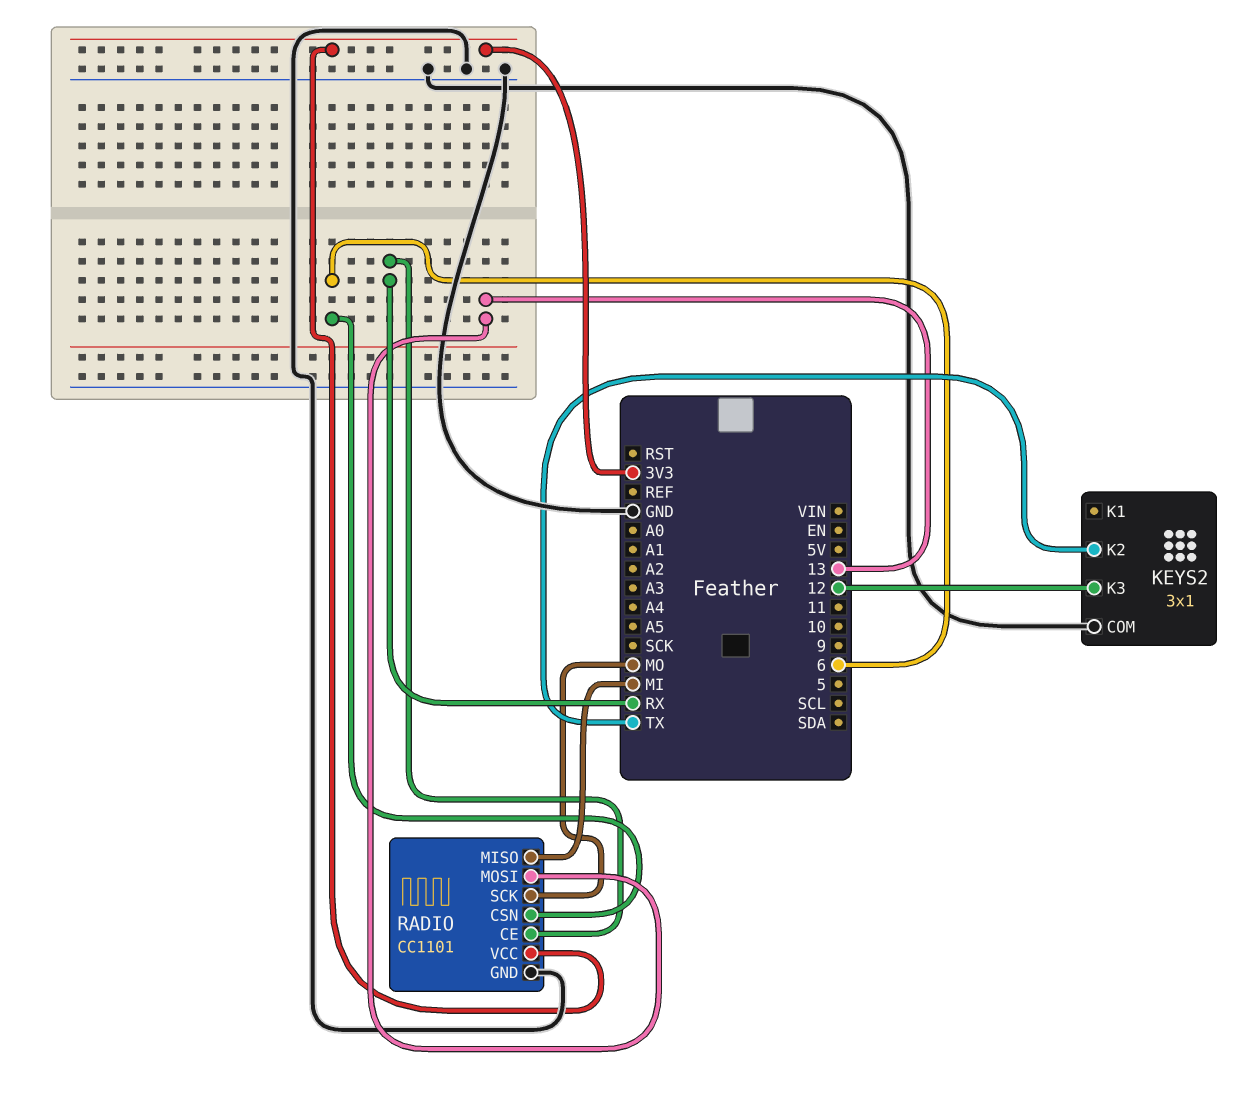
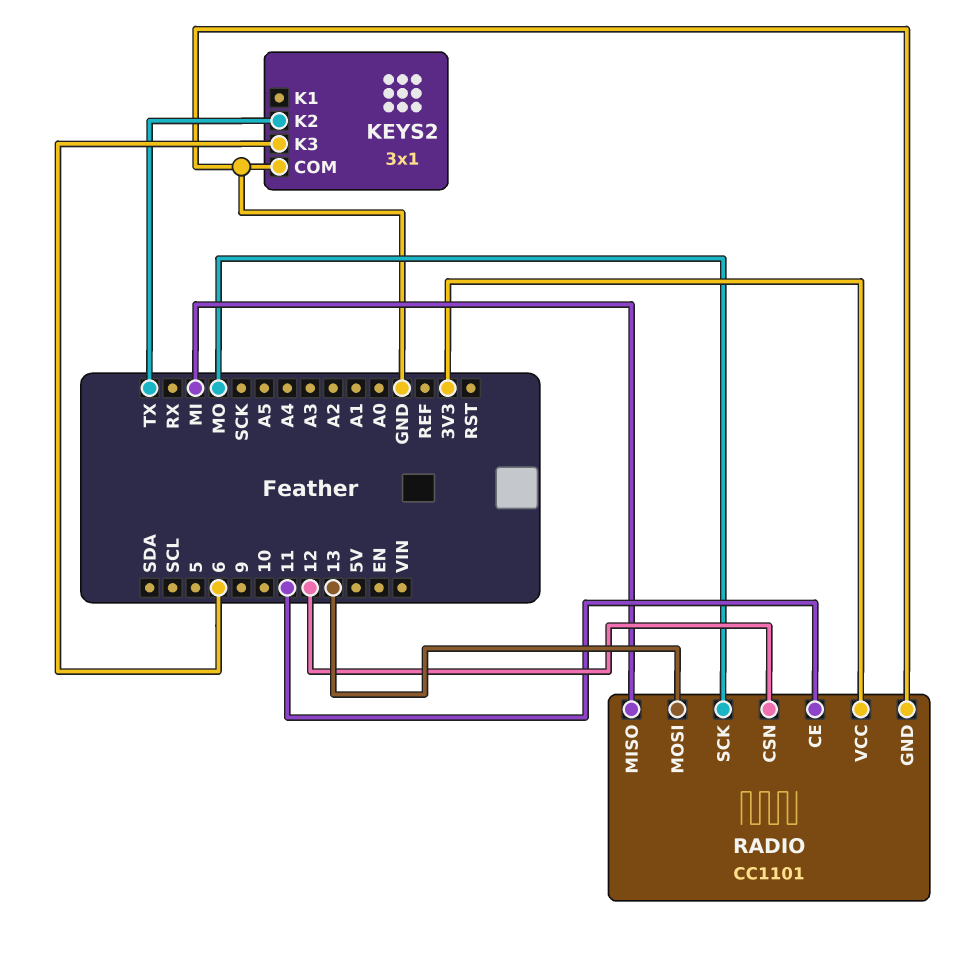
KEYS2 pin K3: 12 -> 6
RADIO pin CE: RX -> 11
RADIO pin CSN: 6 -> 12

